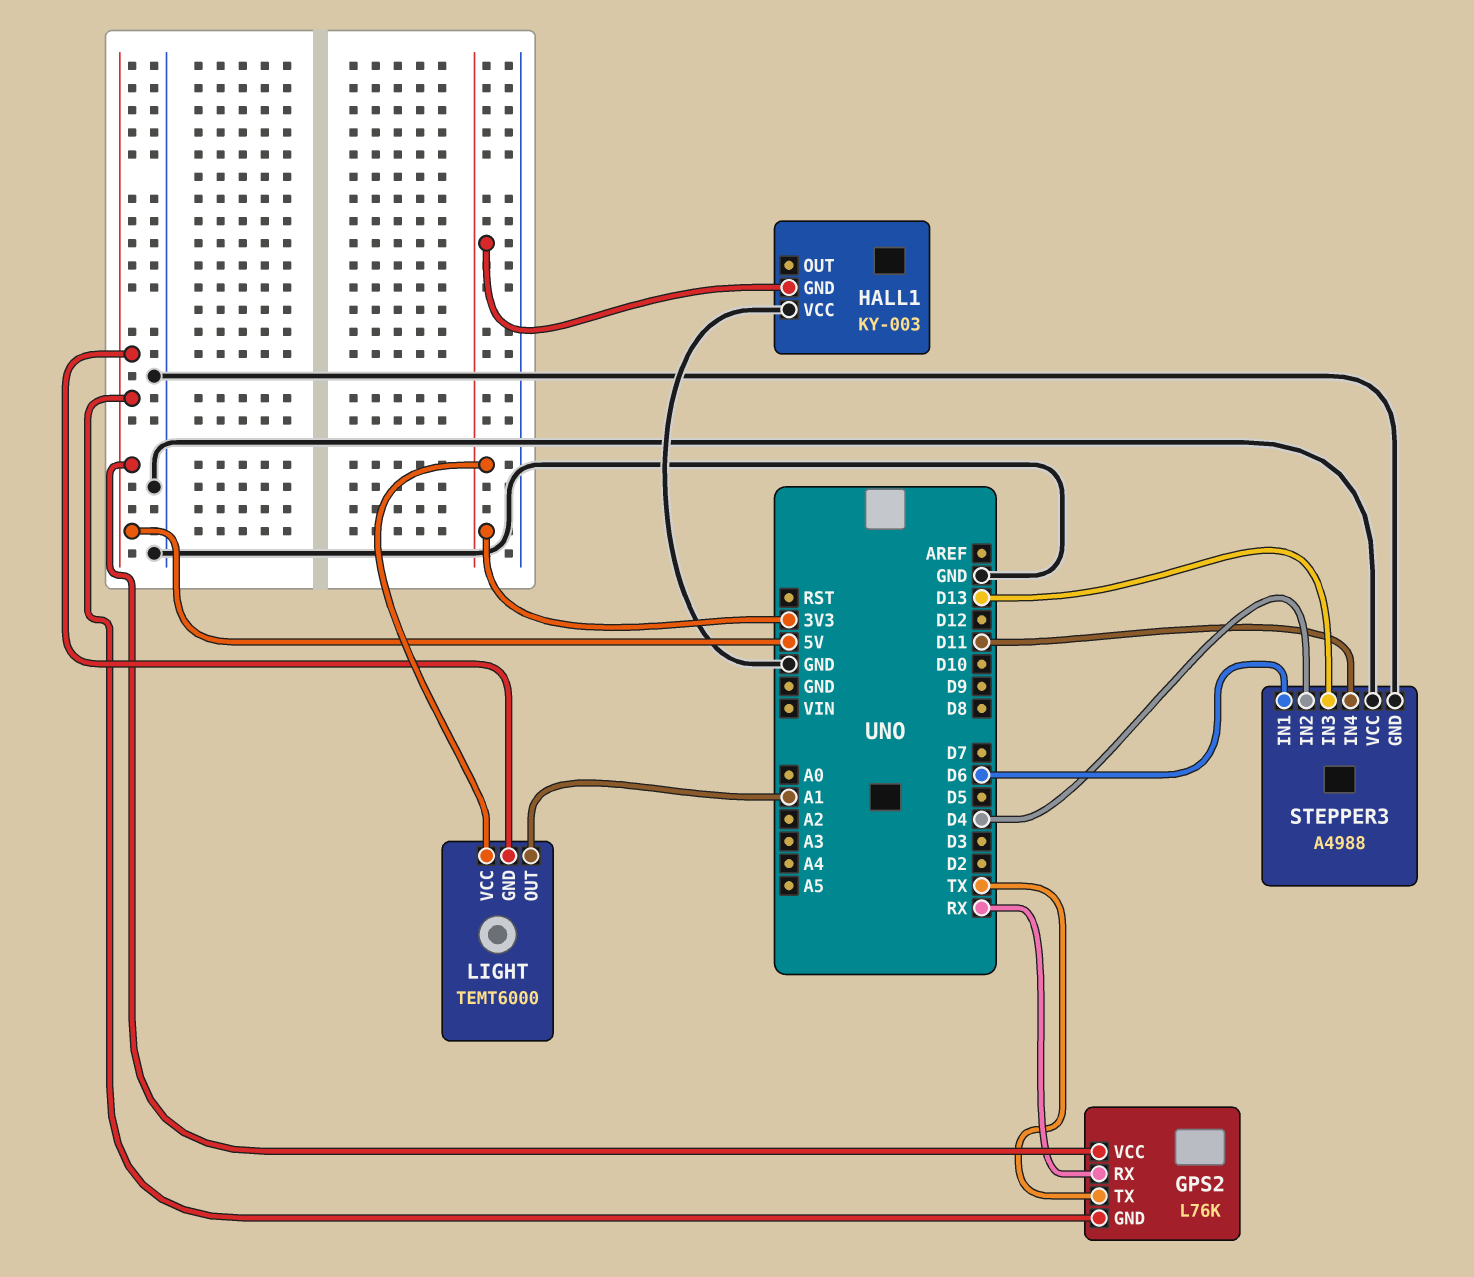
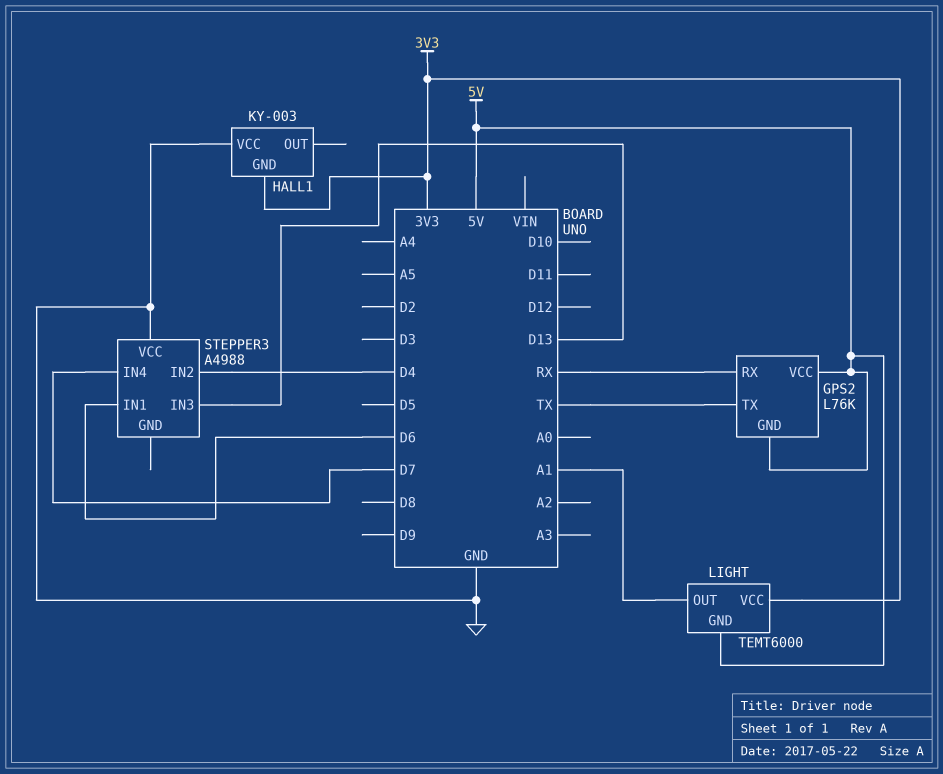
STEPPER3 pin GND: GND -> none
STEPPER3 pin IN4: D11 -> D7

